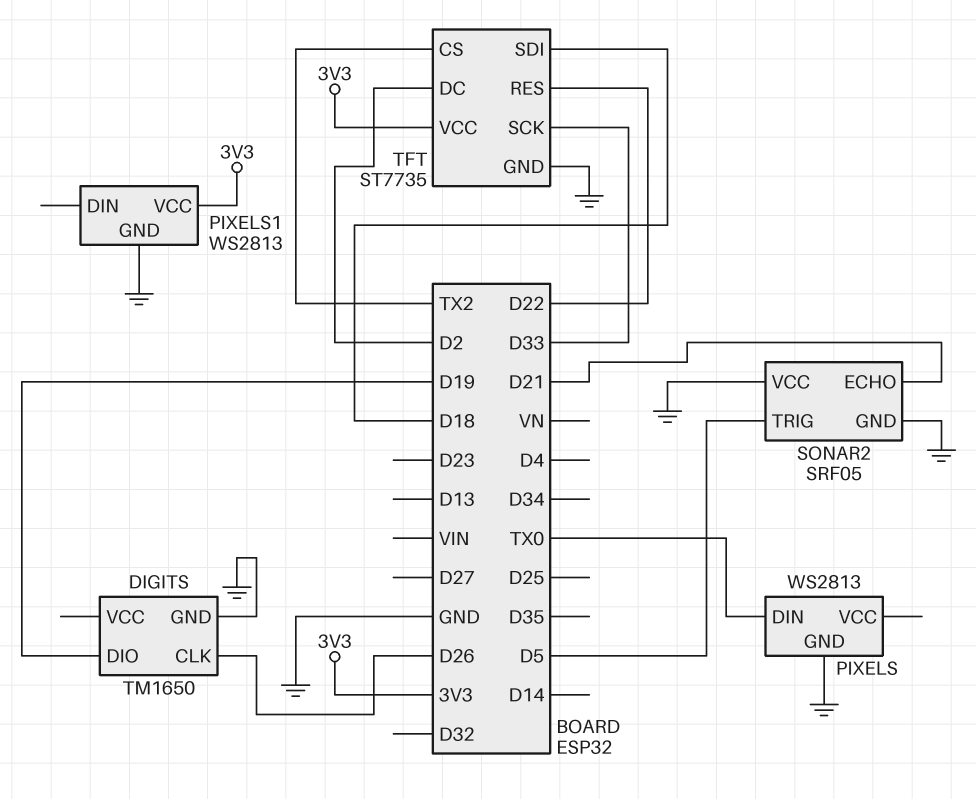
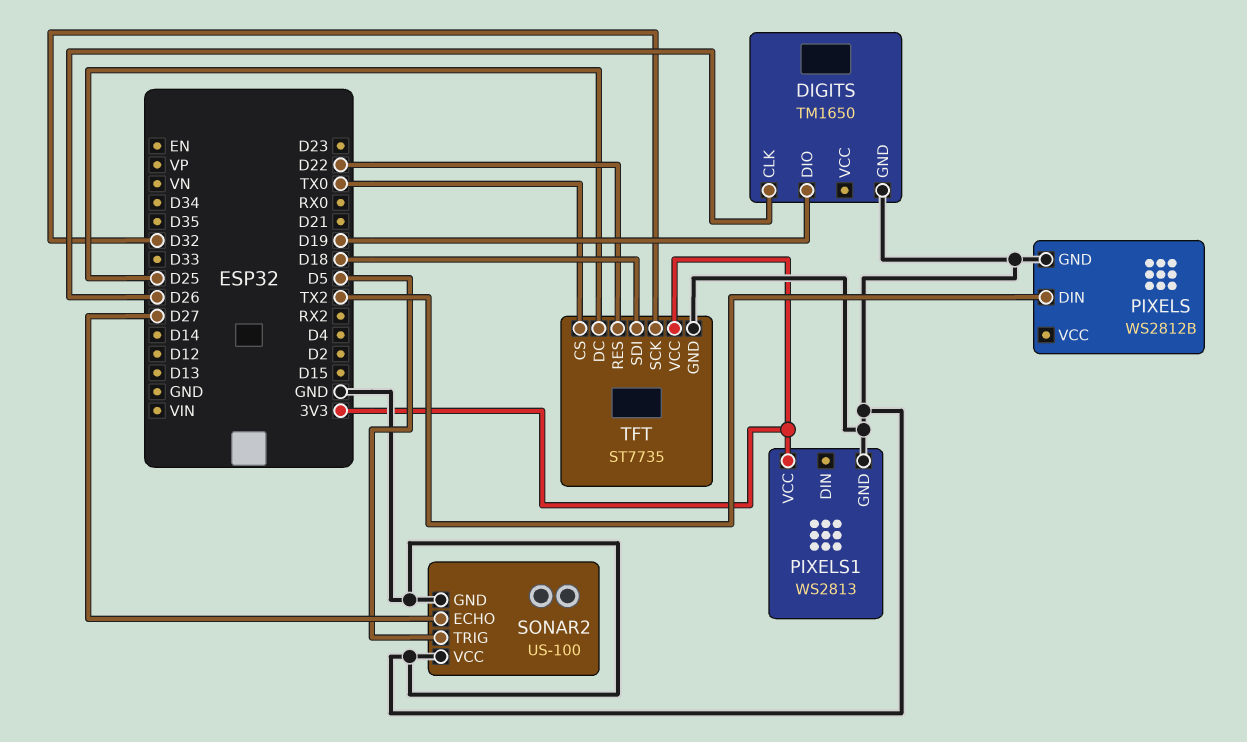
PIXELS: WS2813 -> WS2812B
PIXELS pin DIN: TX0 -> TX2
SONAR2: SRF05 -> US-100
SONAR2 pin ECHO: D21 -> D27
TFT pin CS: TX2 -> TX0
TFT pin DC: D2 -> D25
TFT pin SCK: D33 -> D32

